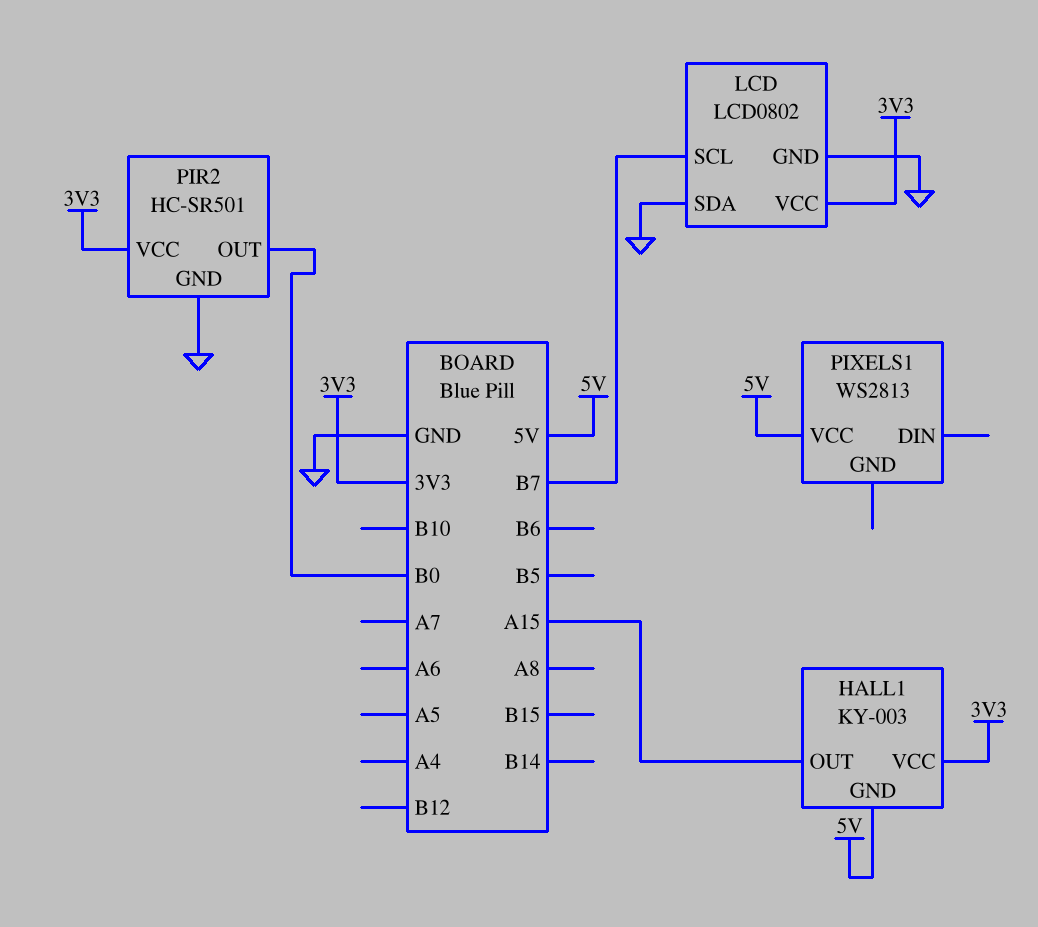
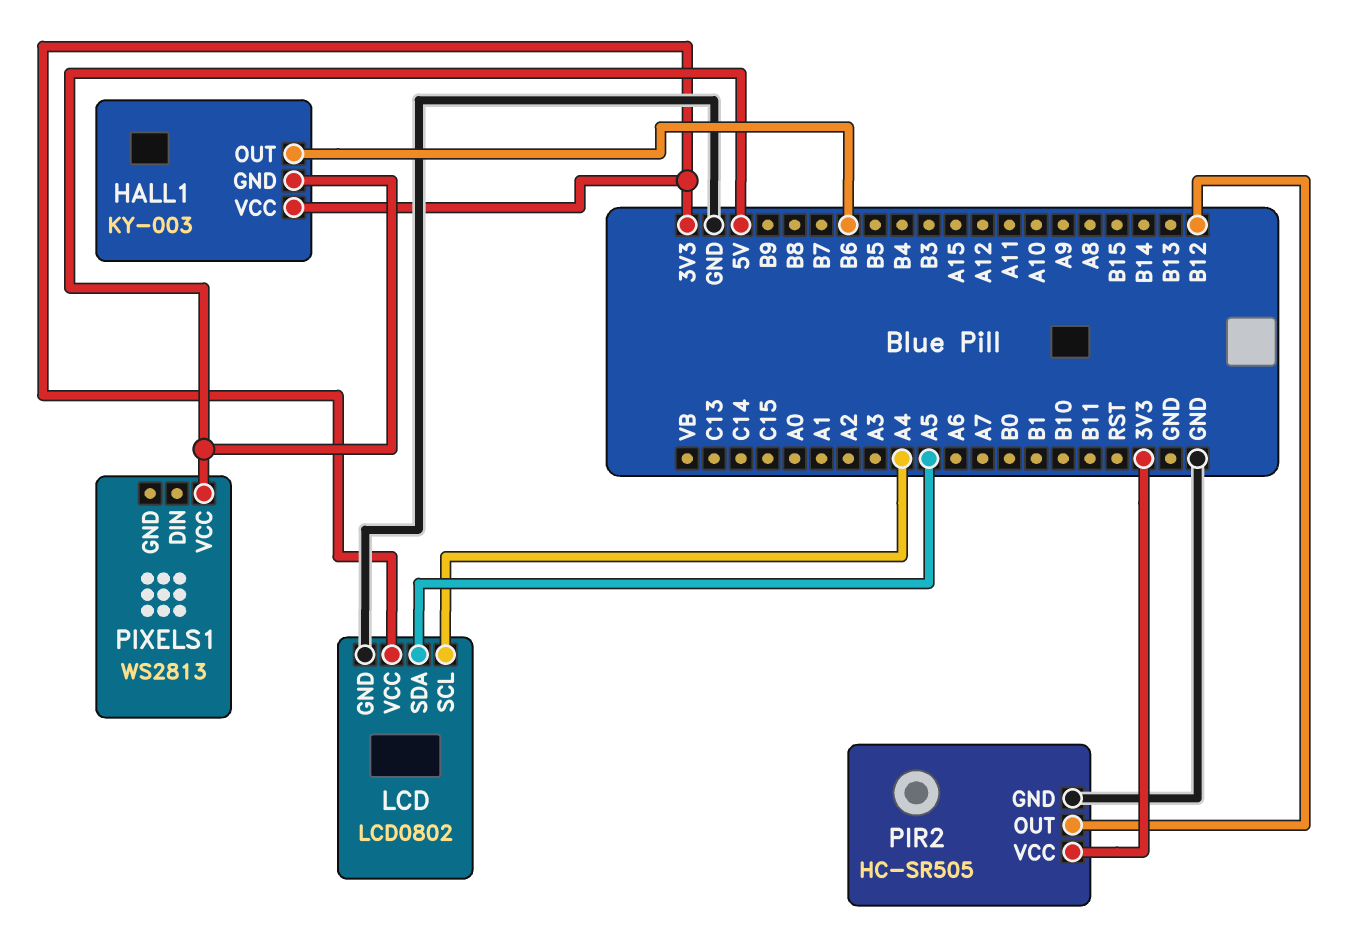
HALL1 pin OUT: A15 -> B6
LCD pin SCL: B7 -> A4
LCD pin SDA: GND -> A5
PIR2: HC-SR501 -> HC-SR505
PIR2 pin OUT: B0 -> B12

